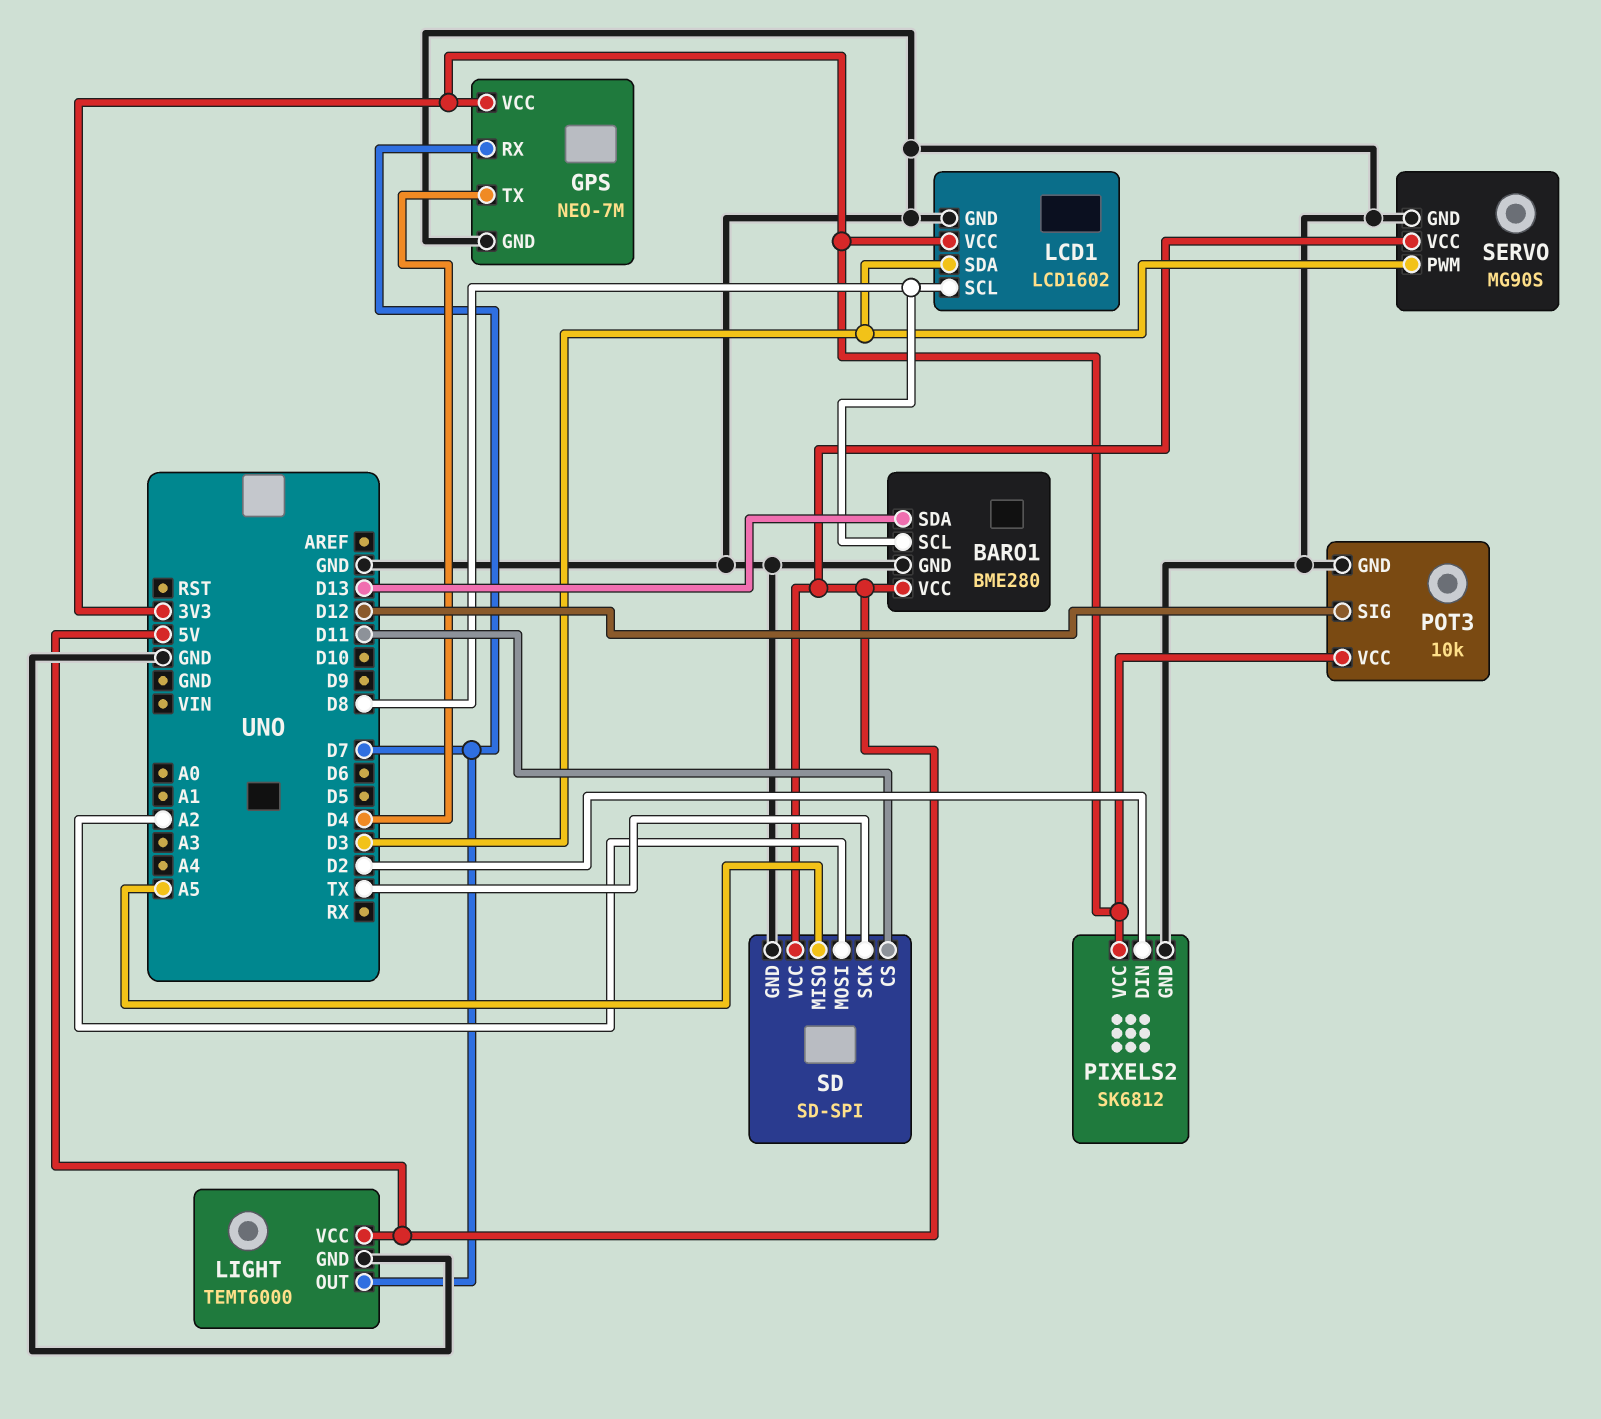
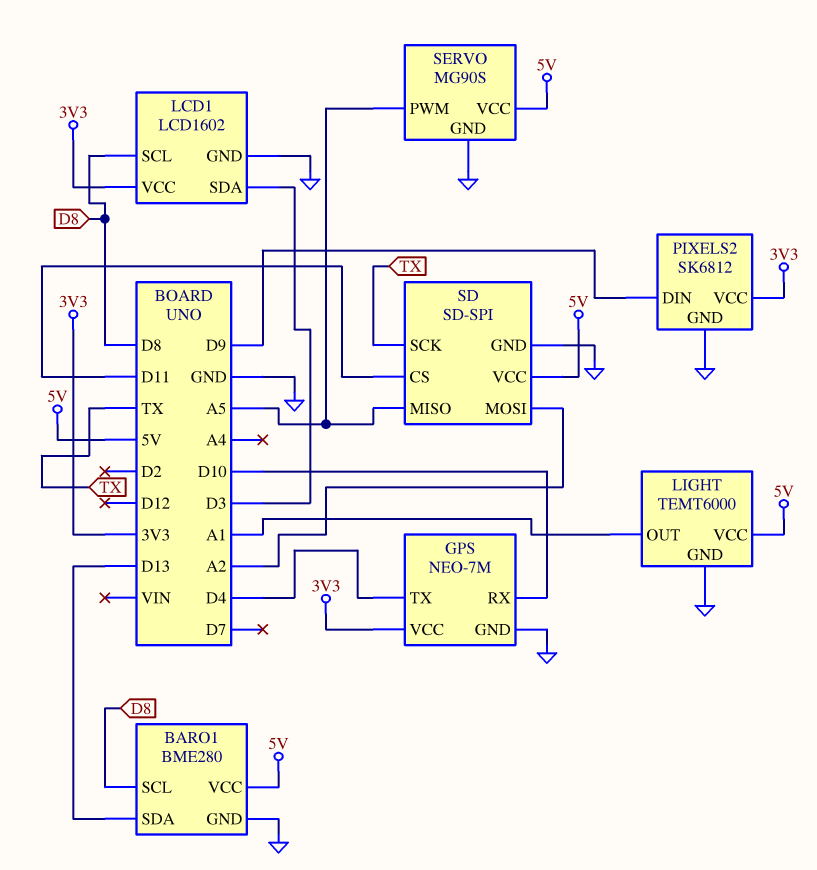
GPS pin RX: D7 -> D10
LIGHT pin OUT: D7 -> A1
PIXELS2 pin DIN: D2 -> D9
POT3: 10k -> none
POT3 pin GND: GND -> none
POT3 pin SIG: D12 -> none
POT3 pin VCC: 3V3 -> none
SERVO pin PWM: D3 -> A5

